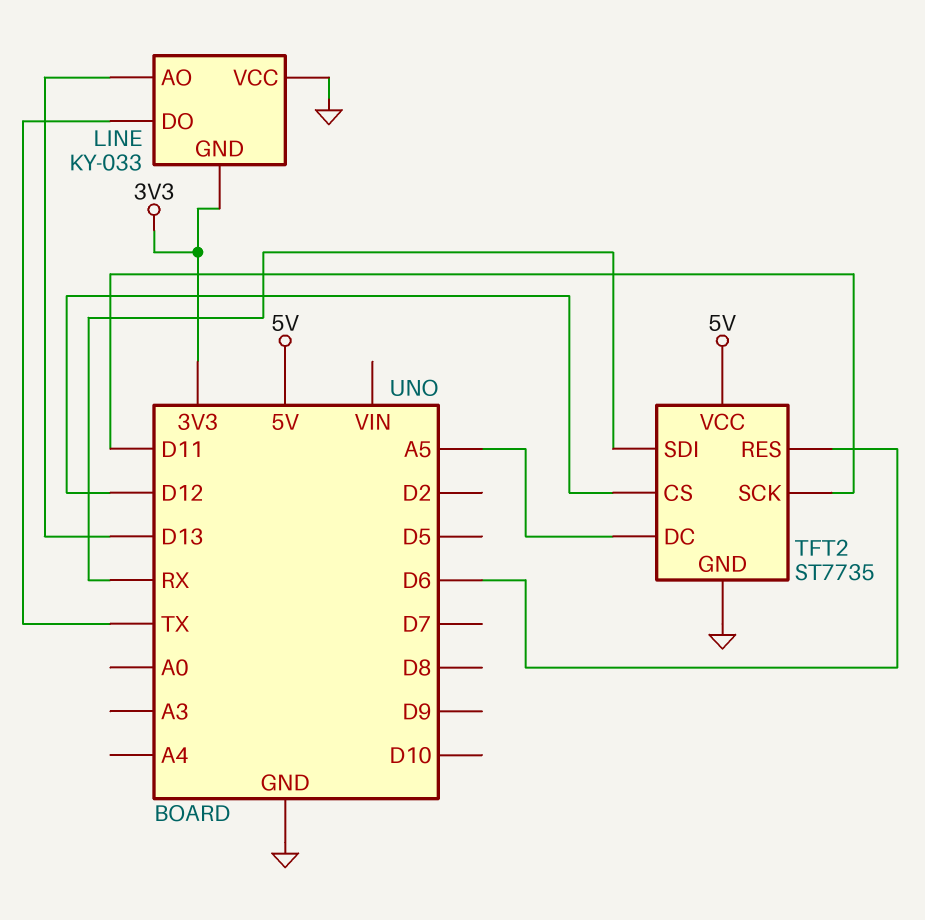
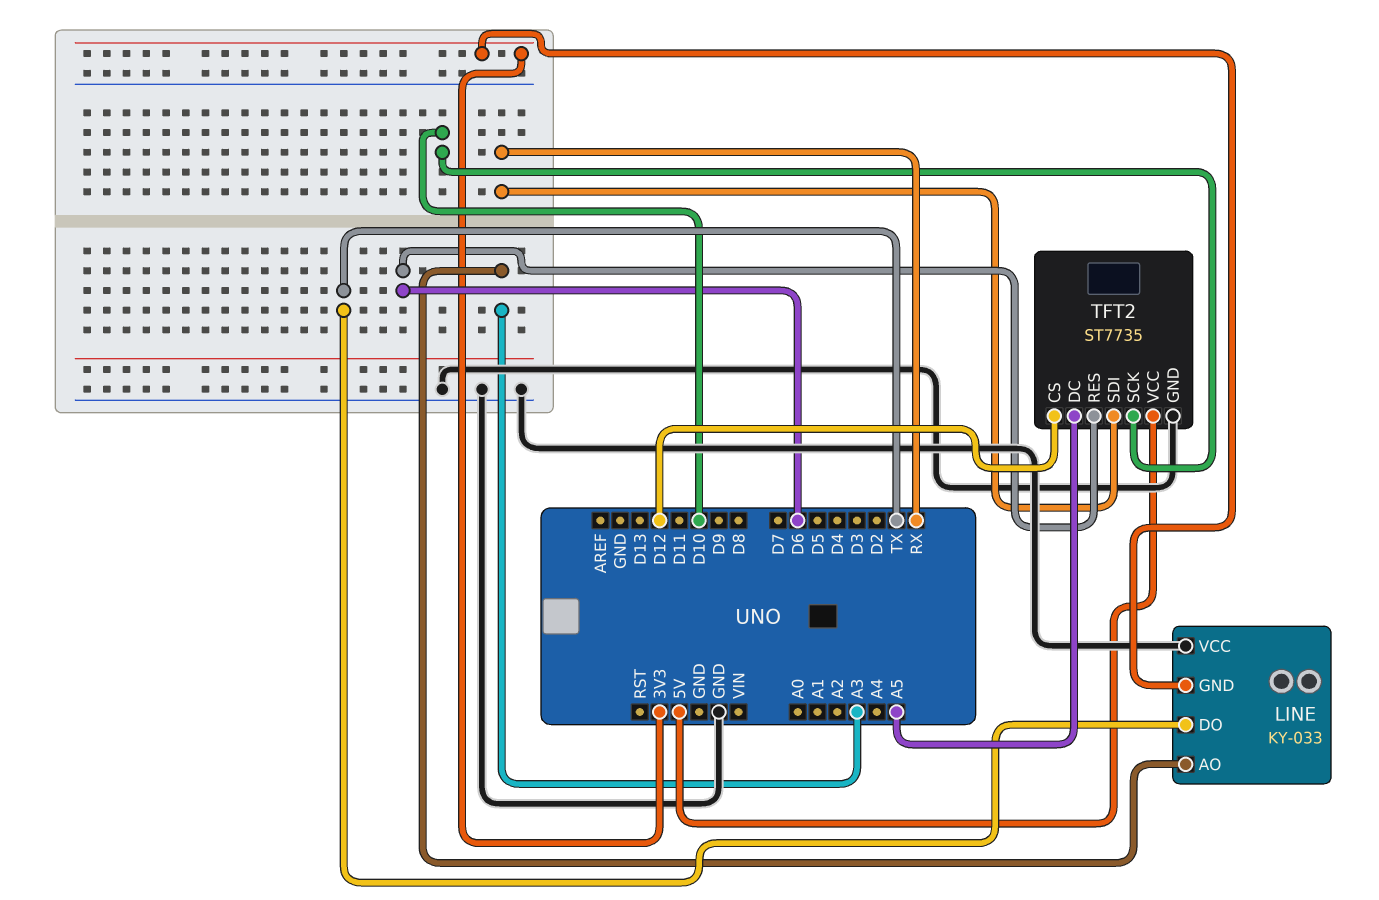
LINE pin AO: D13 -> A3
TFT2 pin SCK: D11 -> D10

